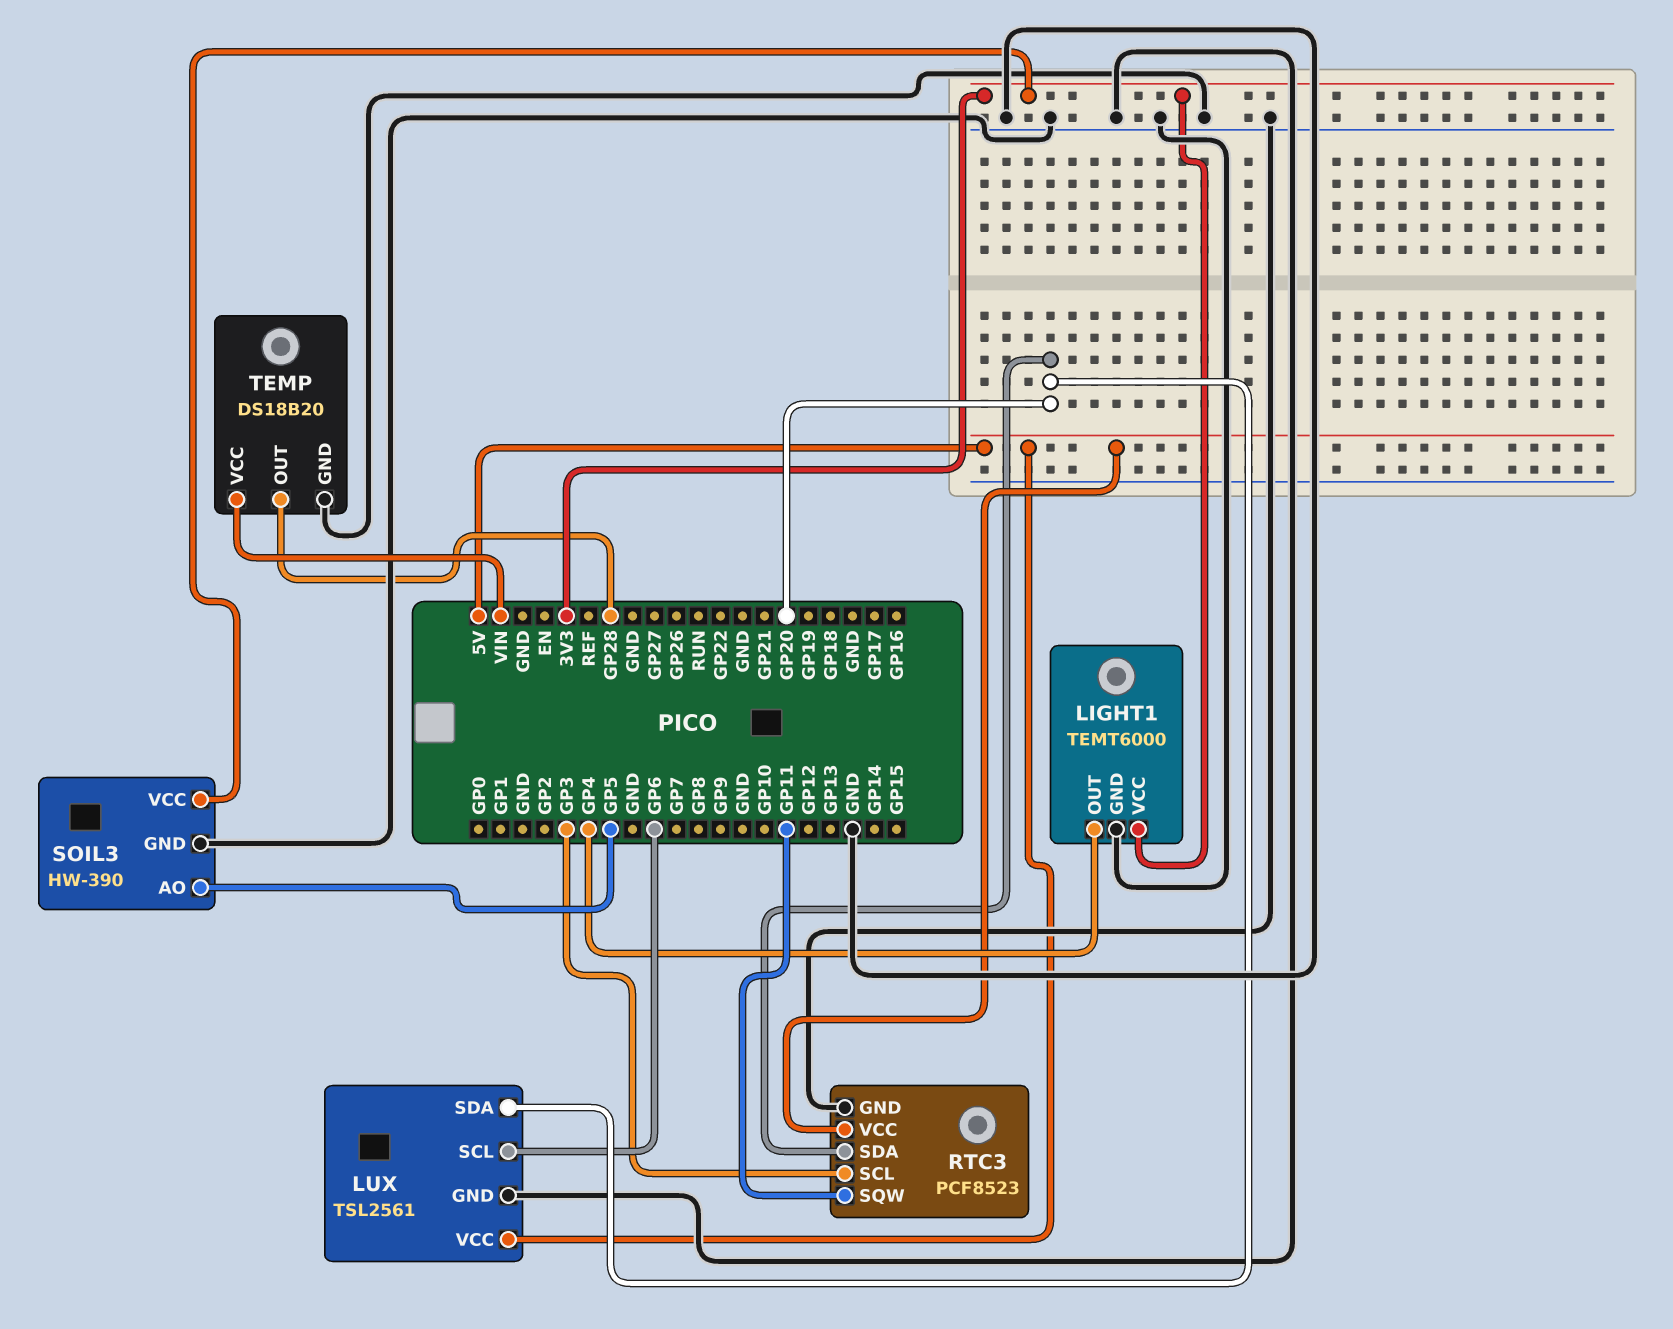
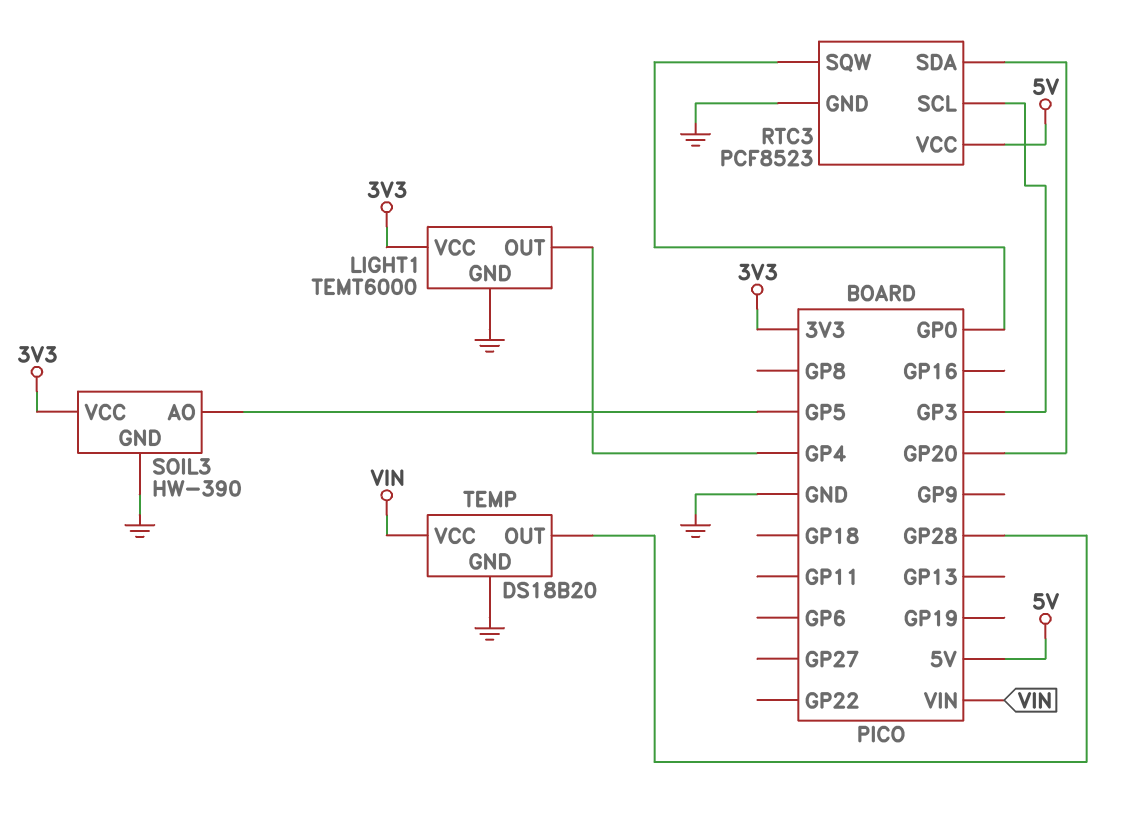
LUX: TSL2561 -> none
LUX pin GND: GND -> none
LUX pin SCL: GP6 -> none
LUX pin SDA: GP20 -> none
LUX pin VCC: 5V -> none
RTC3 pin SQW: GP11 -> GP0

